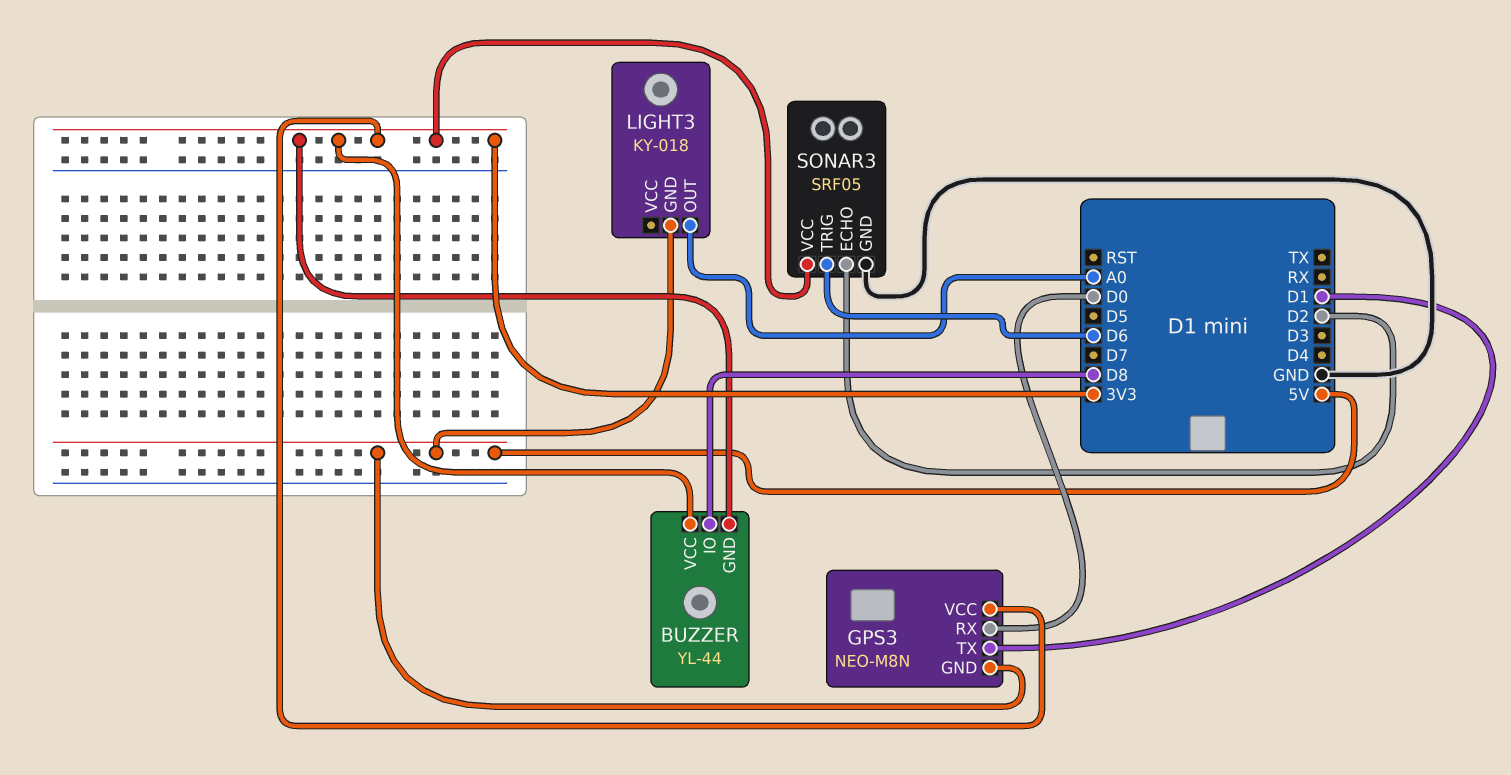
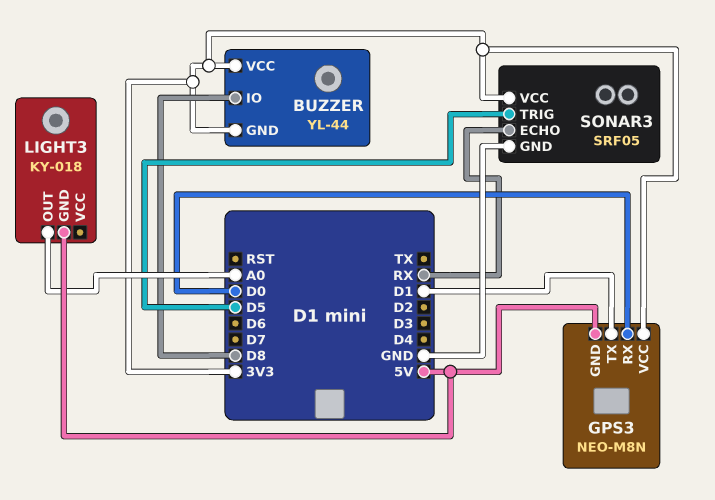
SONAR3 pin ECHO: D2 -> RX
SONAR3 pin TRIG: D6 -> D5

